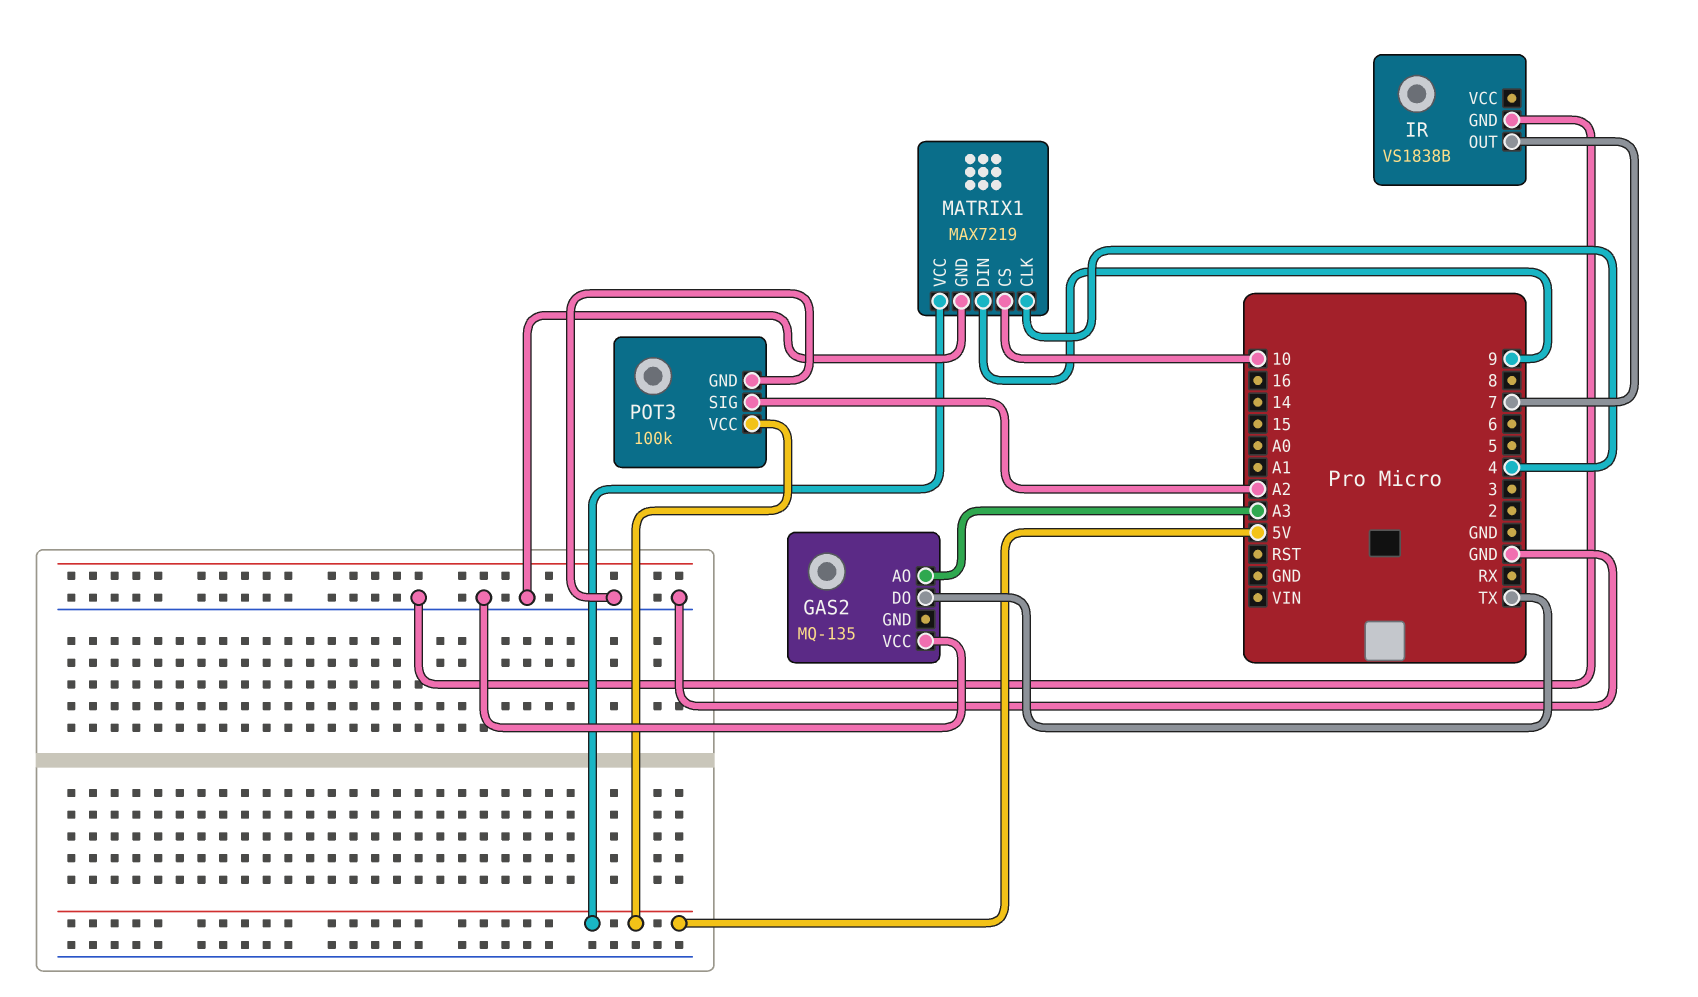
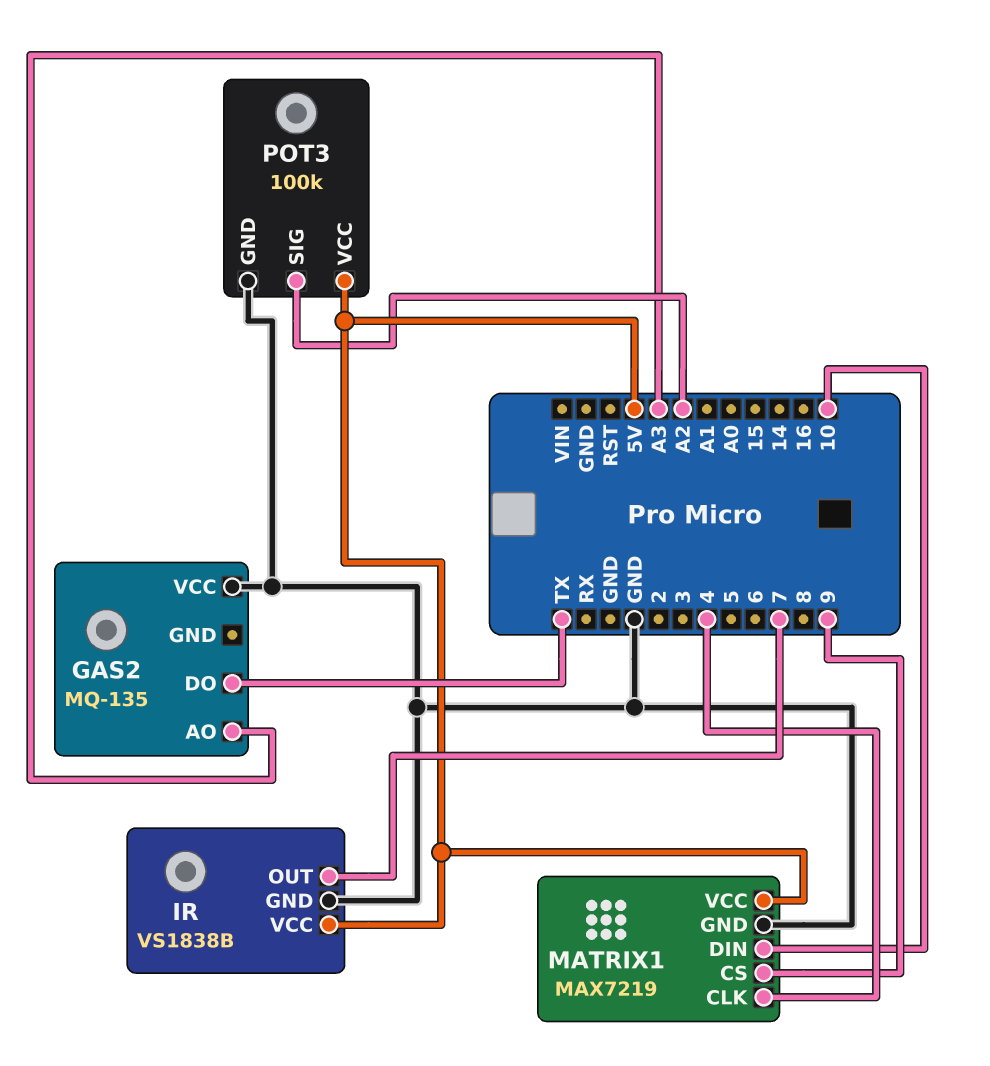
IR pin VCC: none -> 5V
MATRIX1 pin CS: 10 -> 9
MATRIX1 pin DIN: 9 -> 10

